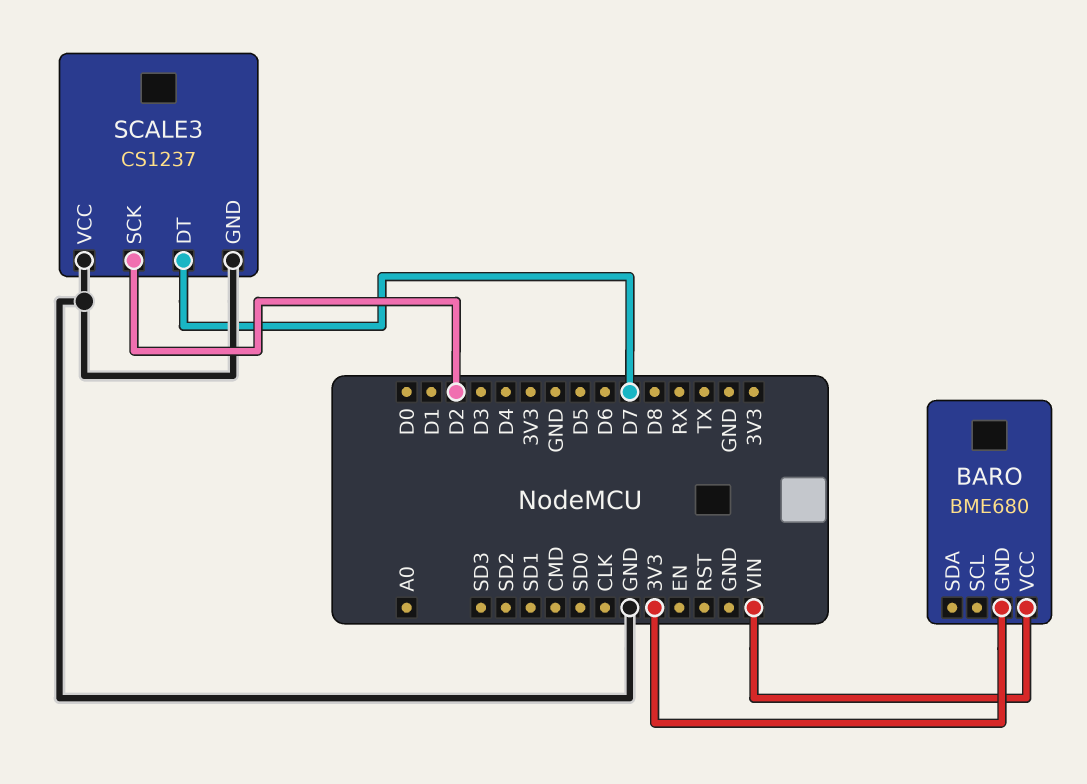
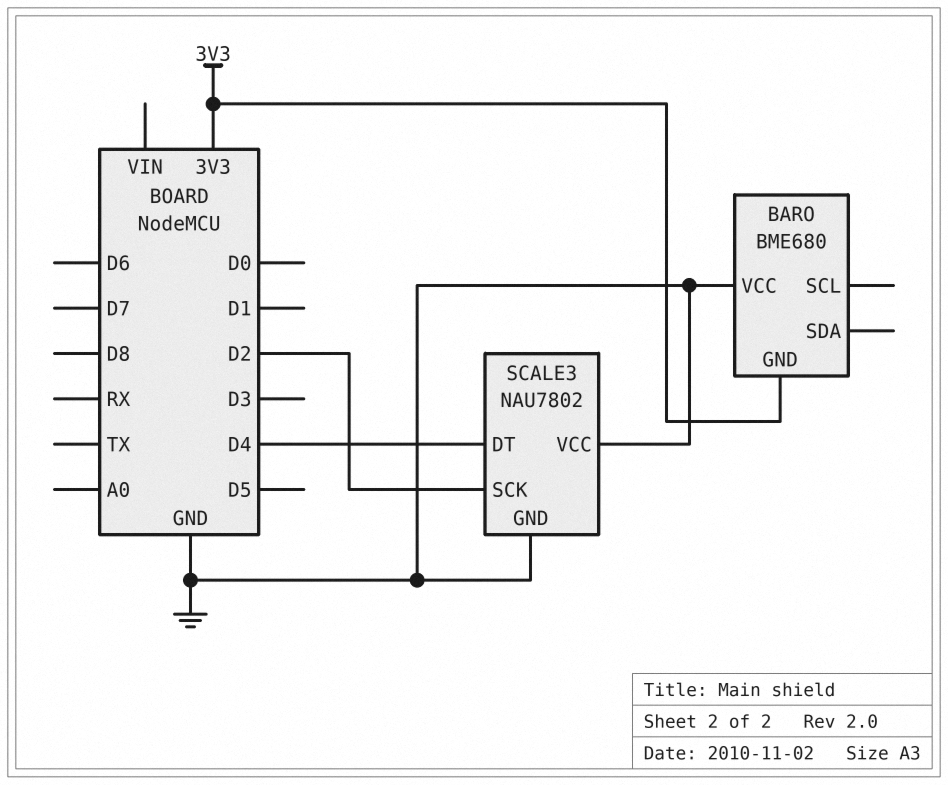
BARO pin VCC: VIN -> GND
SCALE3: CS1237 -> NAU7802
SCALE3 pin DT: D7 -> D4

